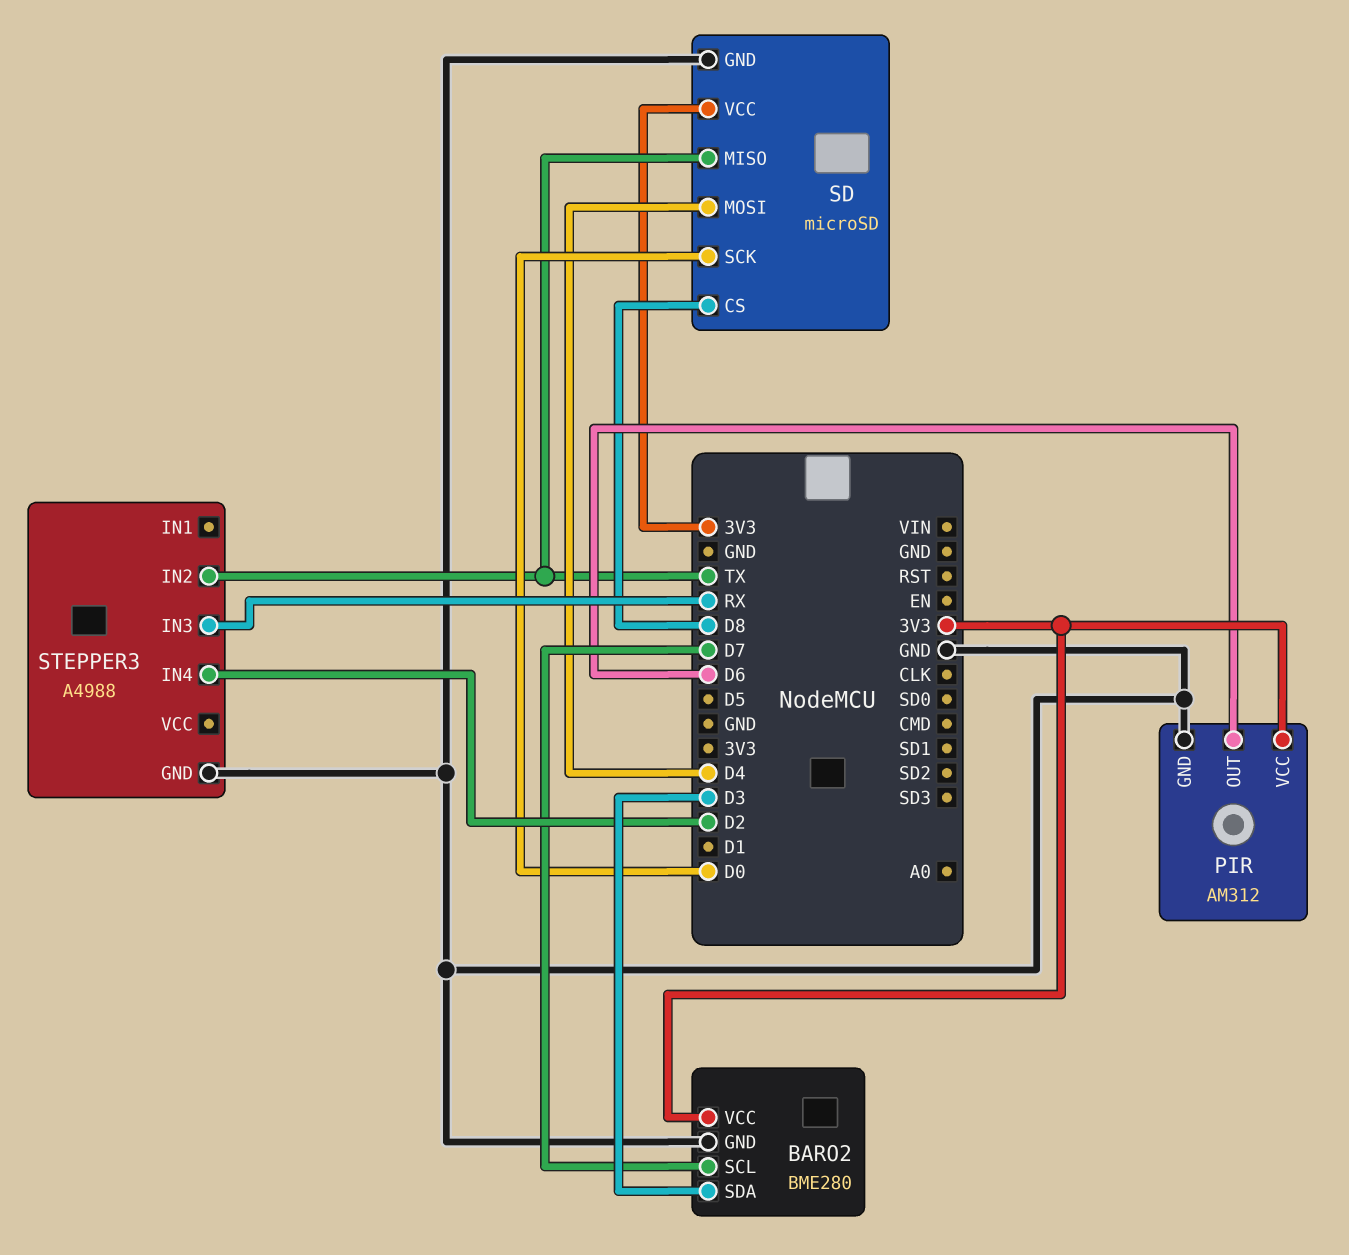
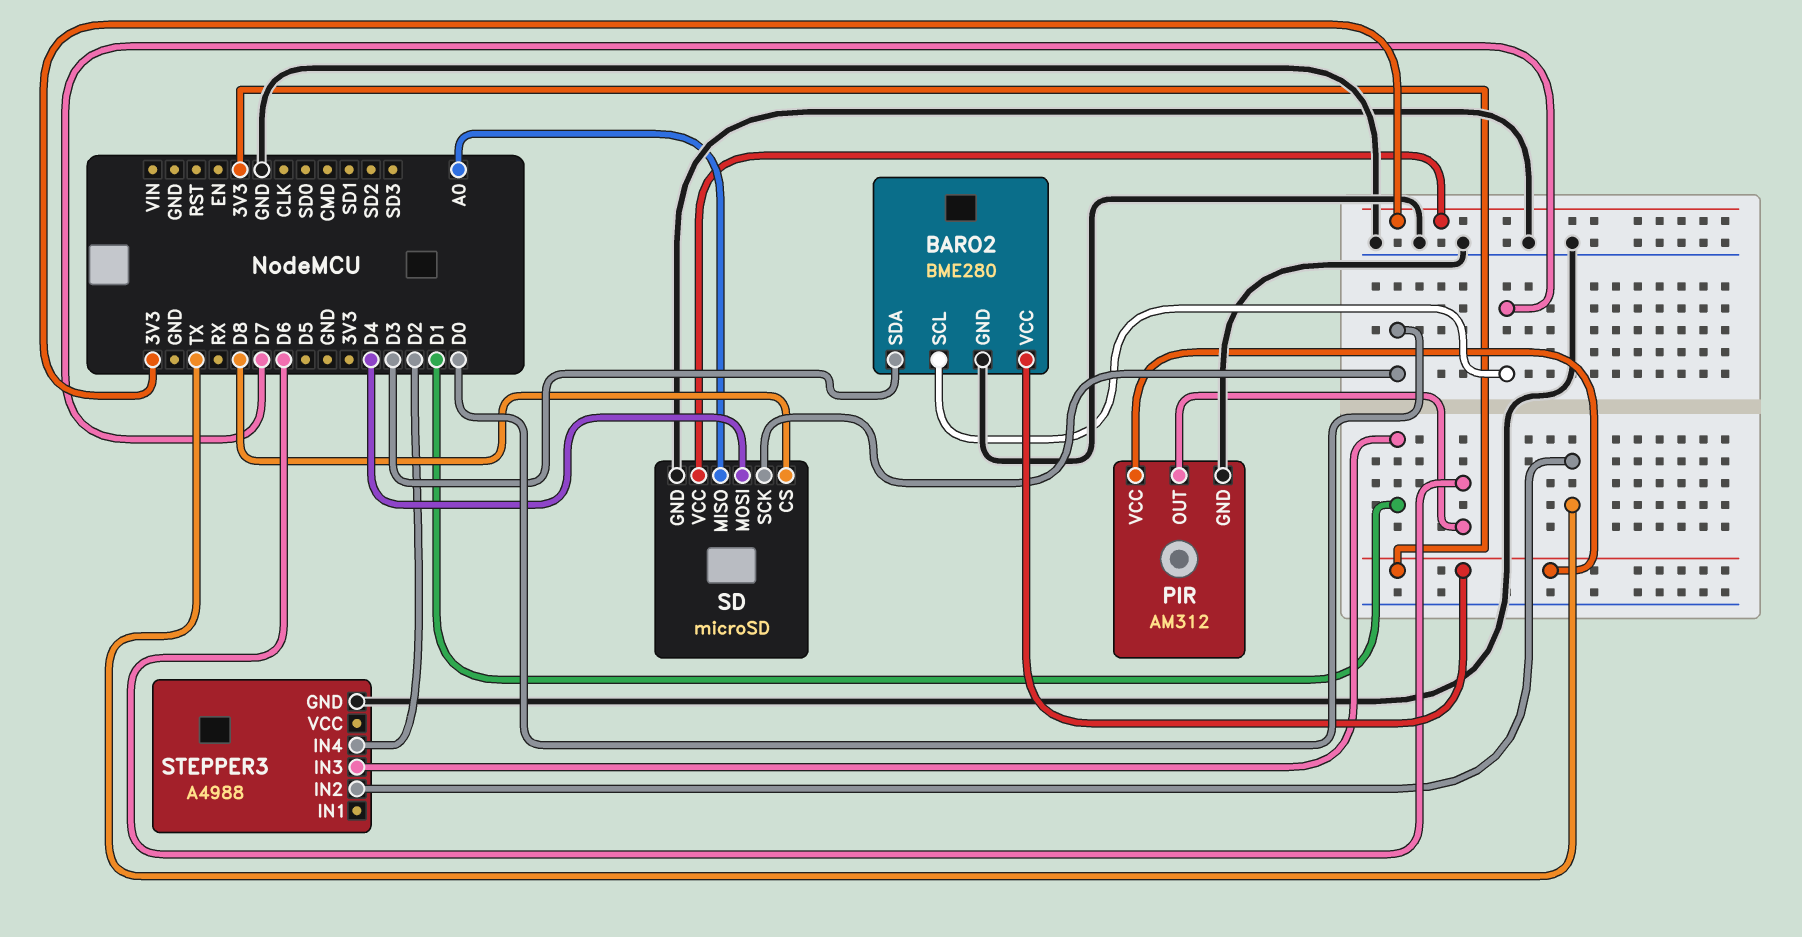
SD pin MISO: TX -> A0
STEPPER3 pin IN3: RX -> D1

